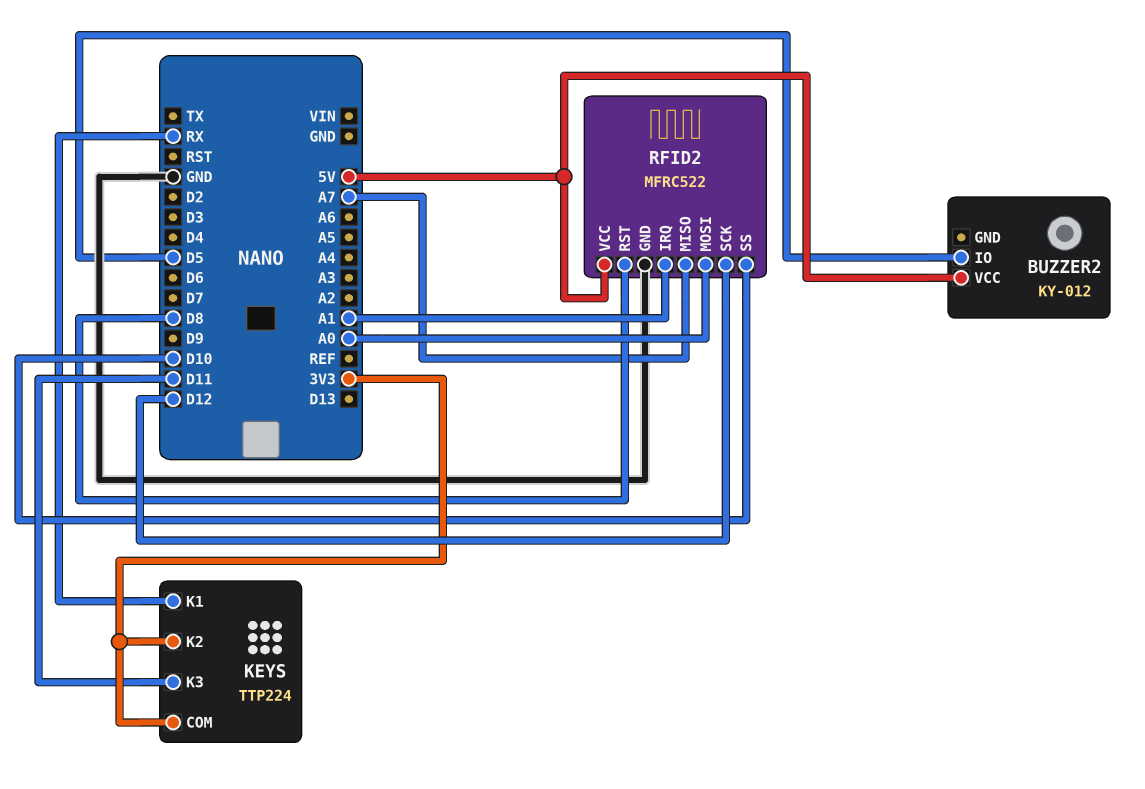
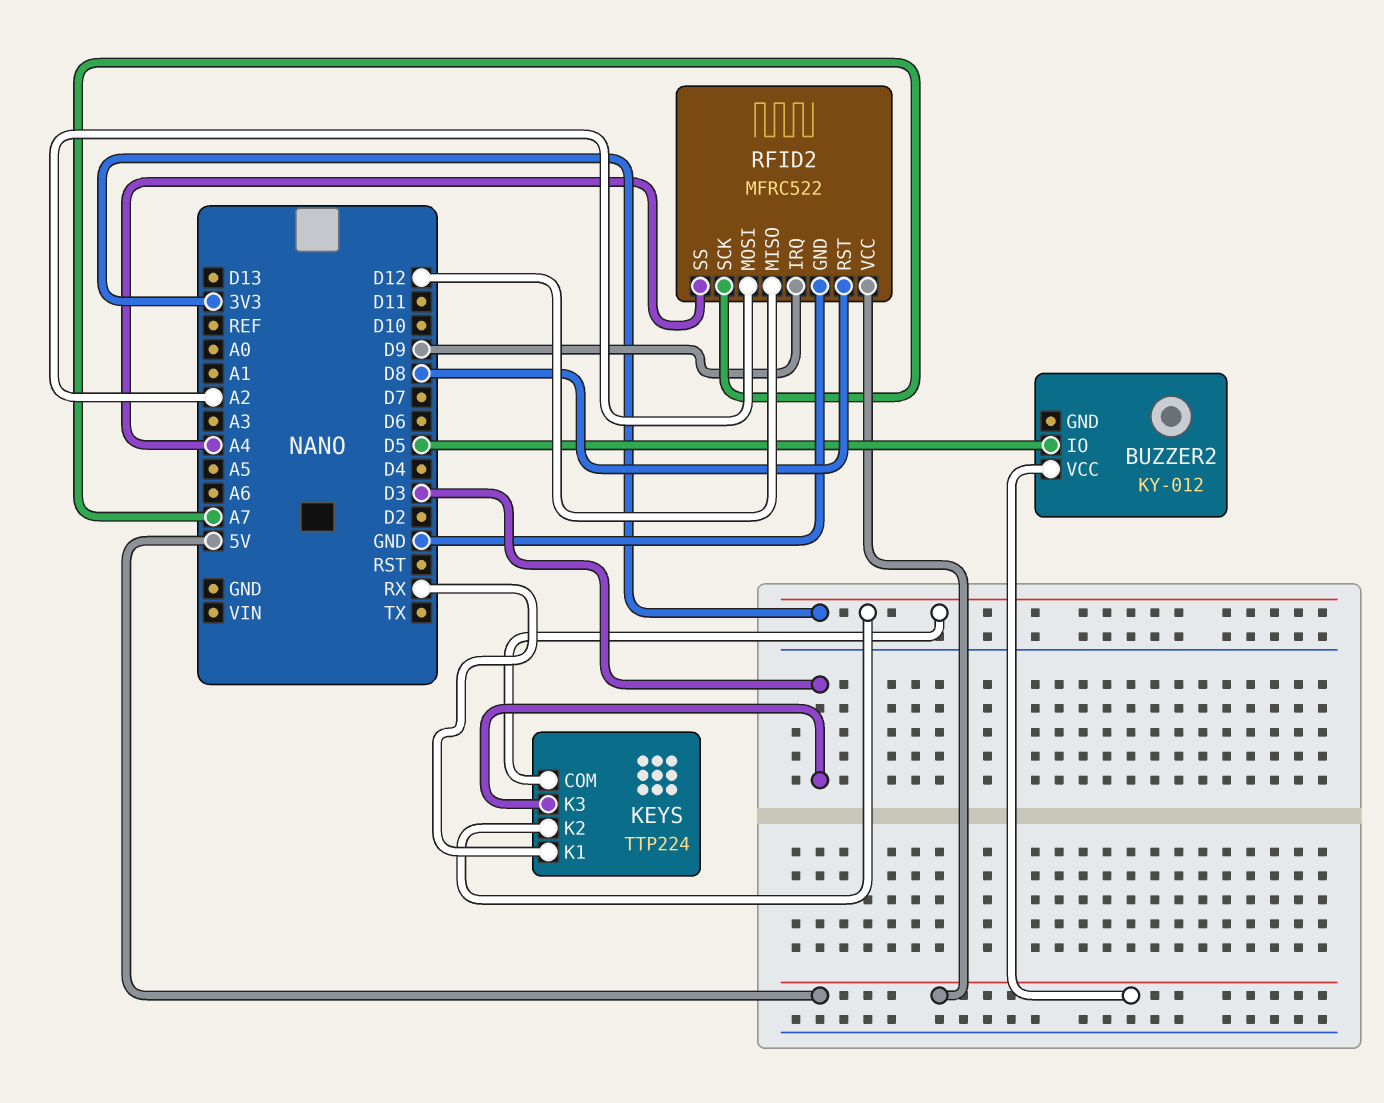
KEYS pin K3: D11 -> D3
RFID2 pin IRQ: A1 -> D9
RFID2 pin MISO: A7 -> D12
RFID2 pin MOSI: A0 -> A2
RFID2 pin SCK: D12 -> A7
RFID2 pin SS: D10 -> A4

